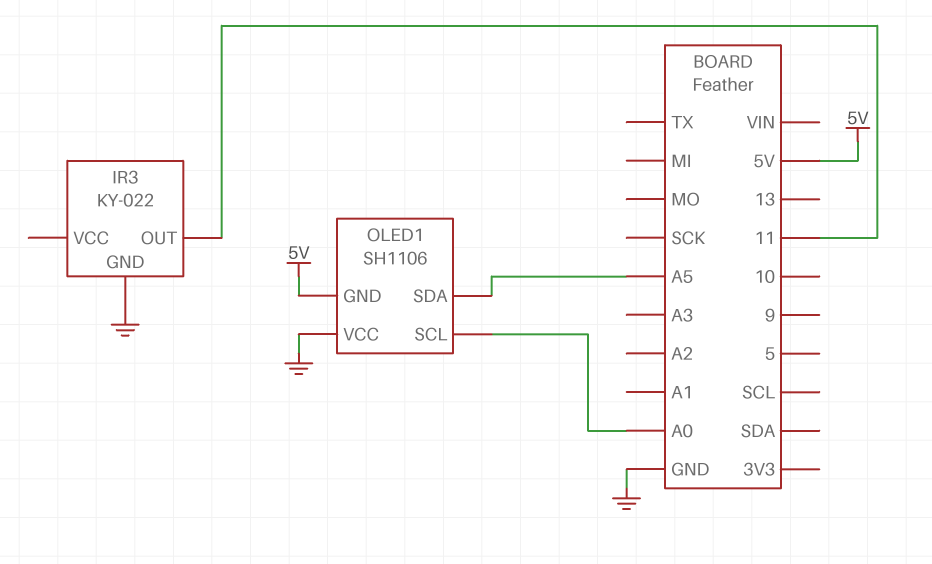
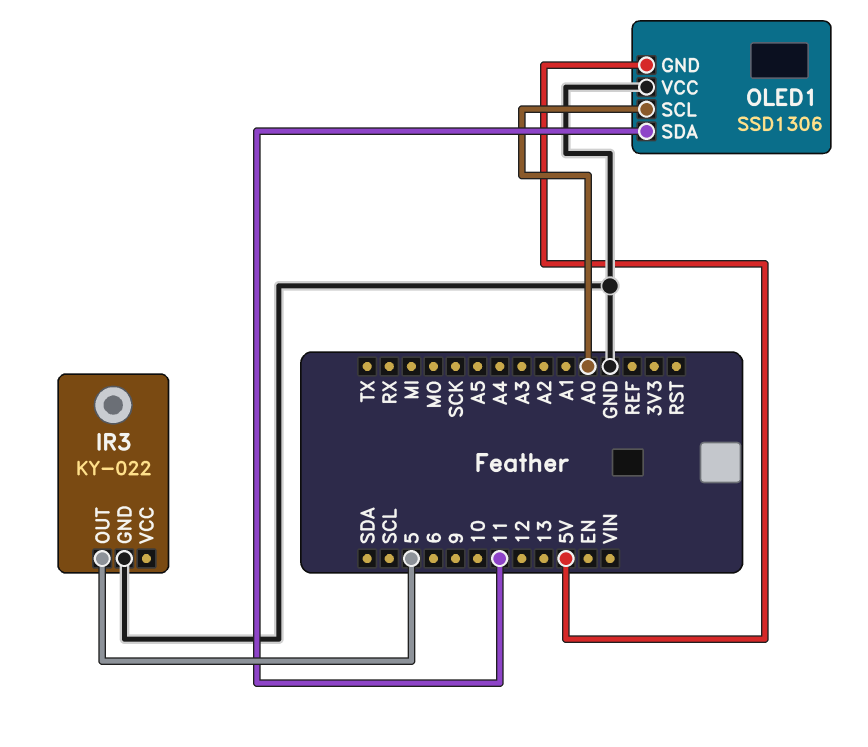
IR3 pin OUT: 11 -> 5
OLED1: SH1106 -> SSD1306
OLED1 pin SDA: A5 -> 11

